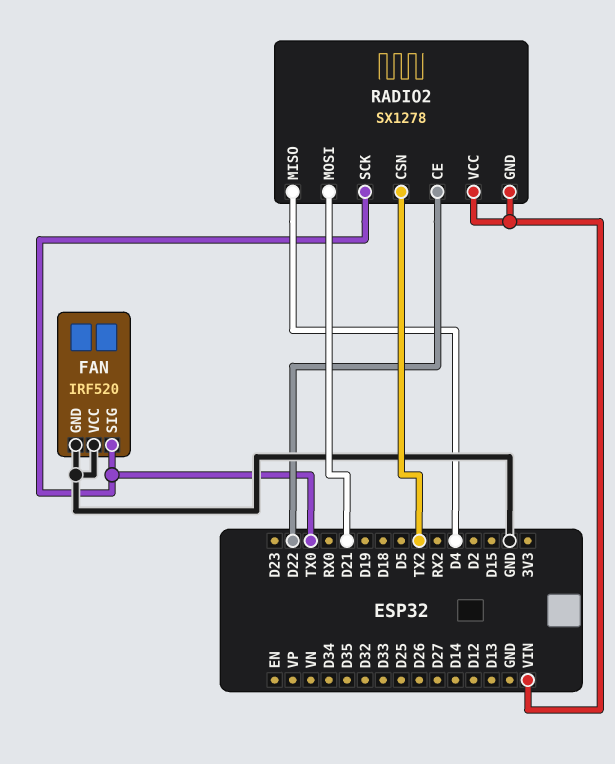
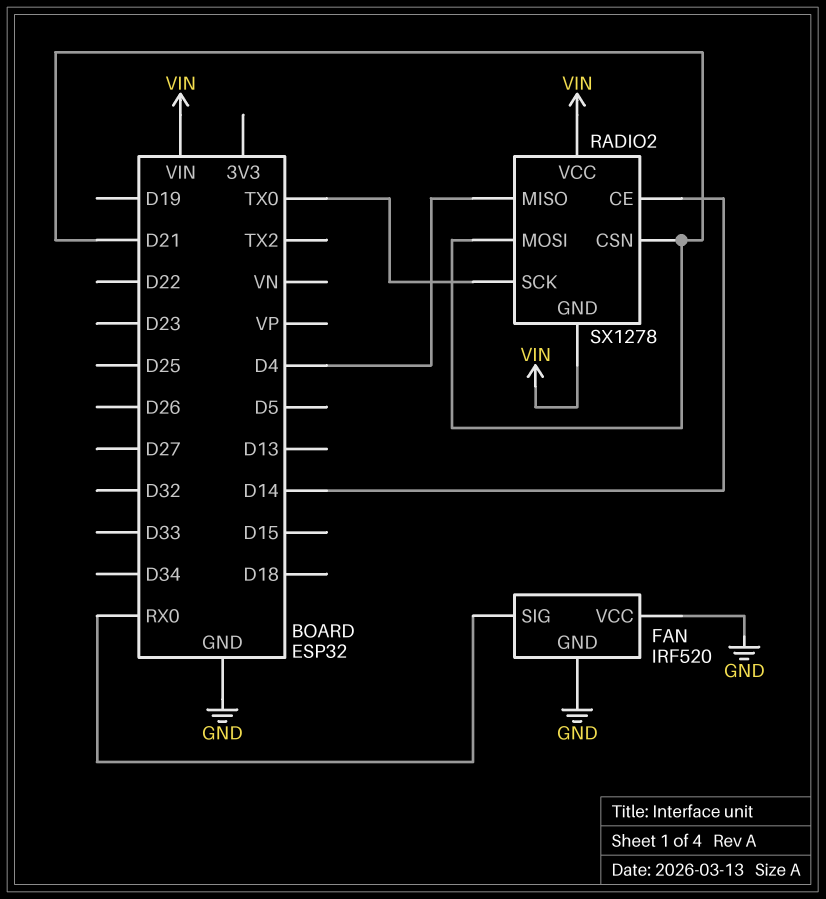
FAN pin SIG: TX0 -> RX0
RADIO2 pin CE: D22 -> D14
RADIO2 pin CSN: TX2 -> D21

